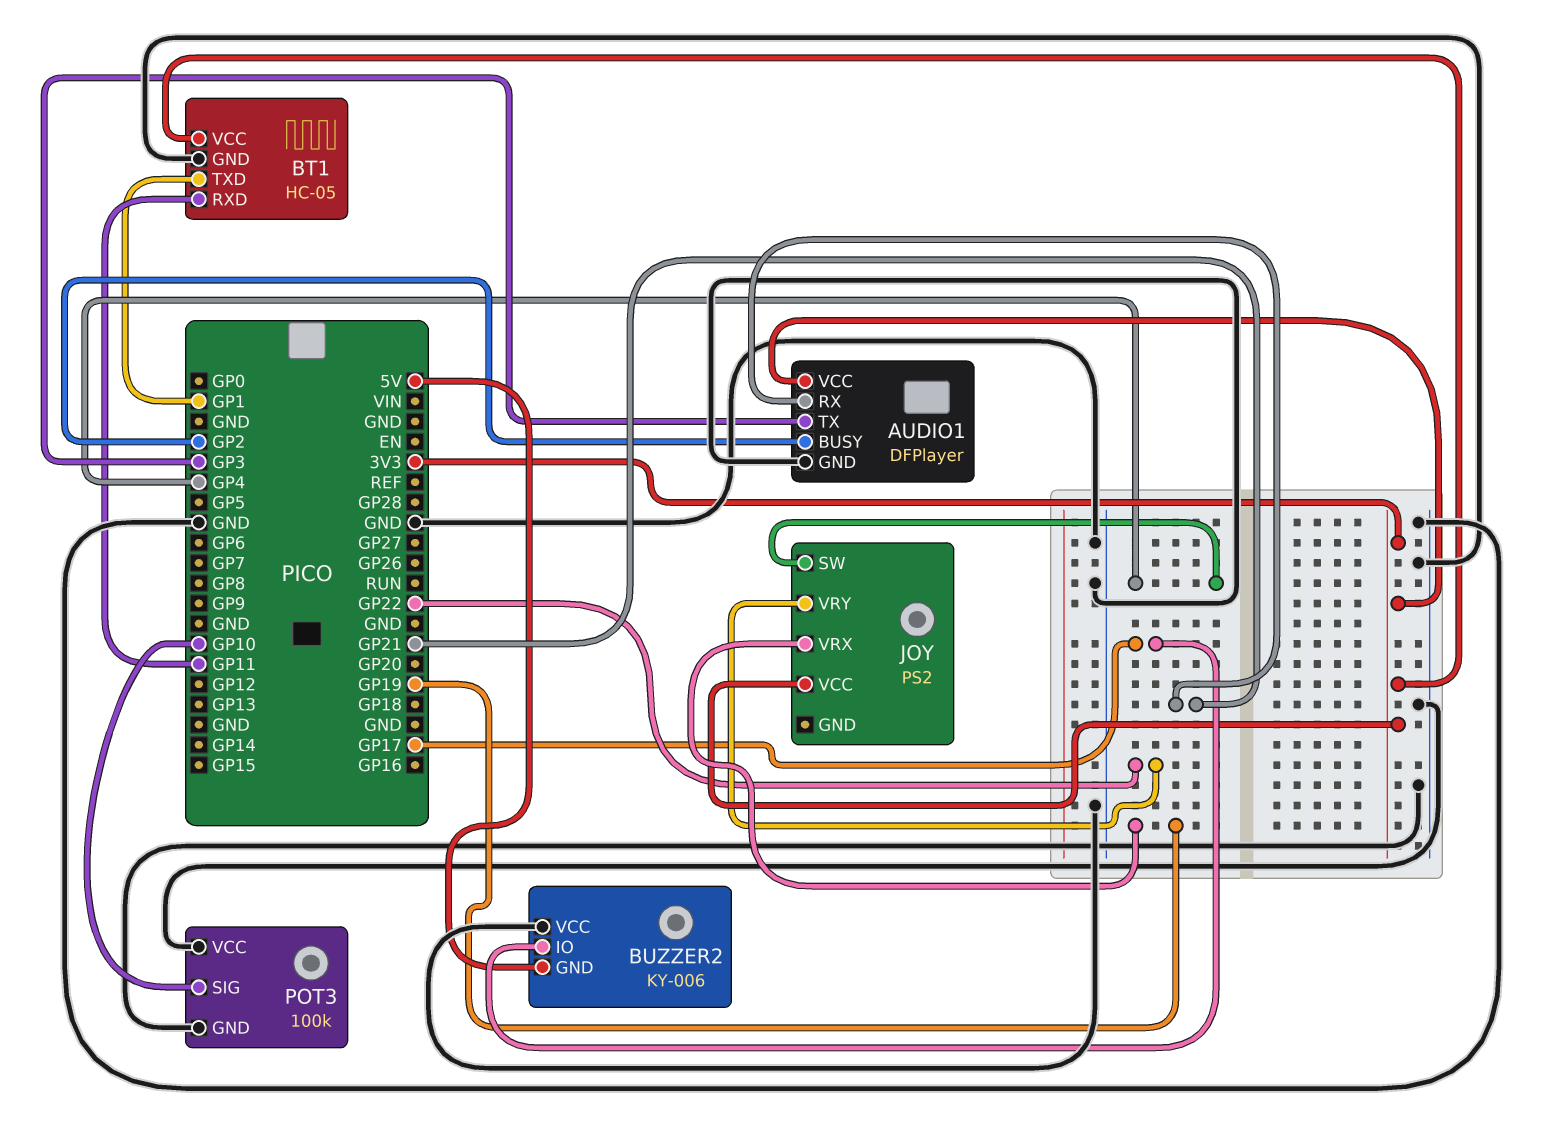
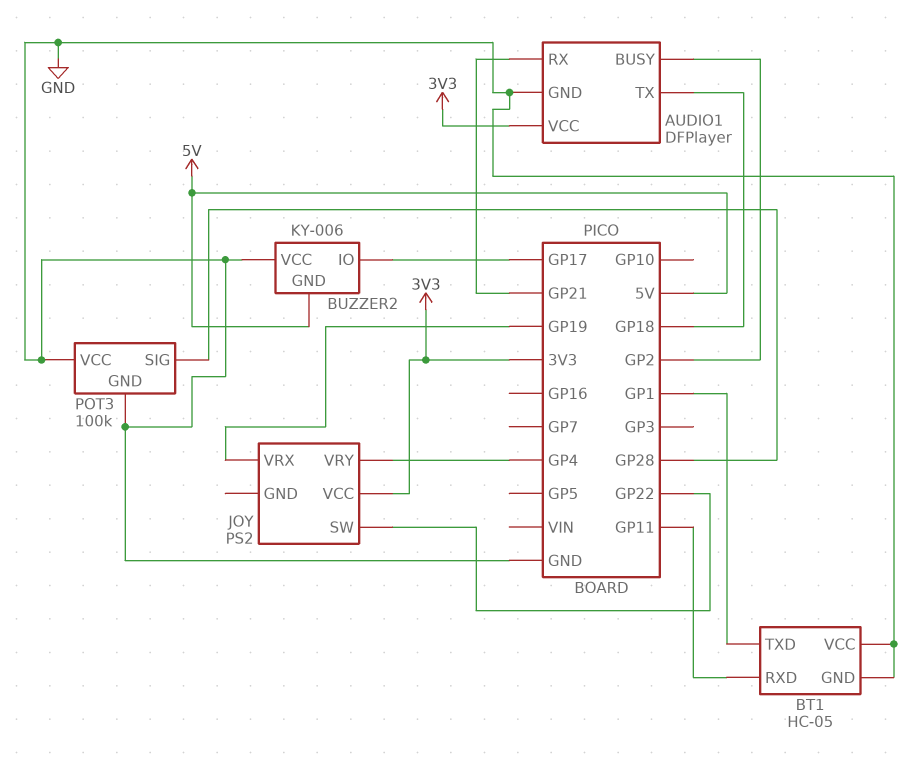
AUDIO1 pin TX: GP3 -> GP18
BT1 pin VCC: 3V3 -> GND
JOY pin SW: GP4 -> GP22
JOY pin VRY: GP22 -> GP4
POT3 pin SIG: GP10 -> GP28

